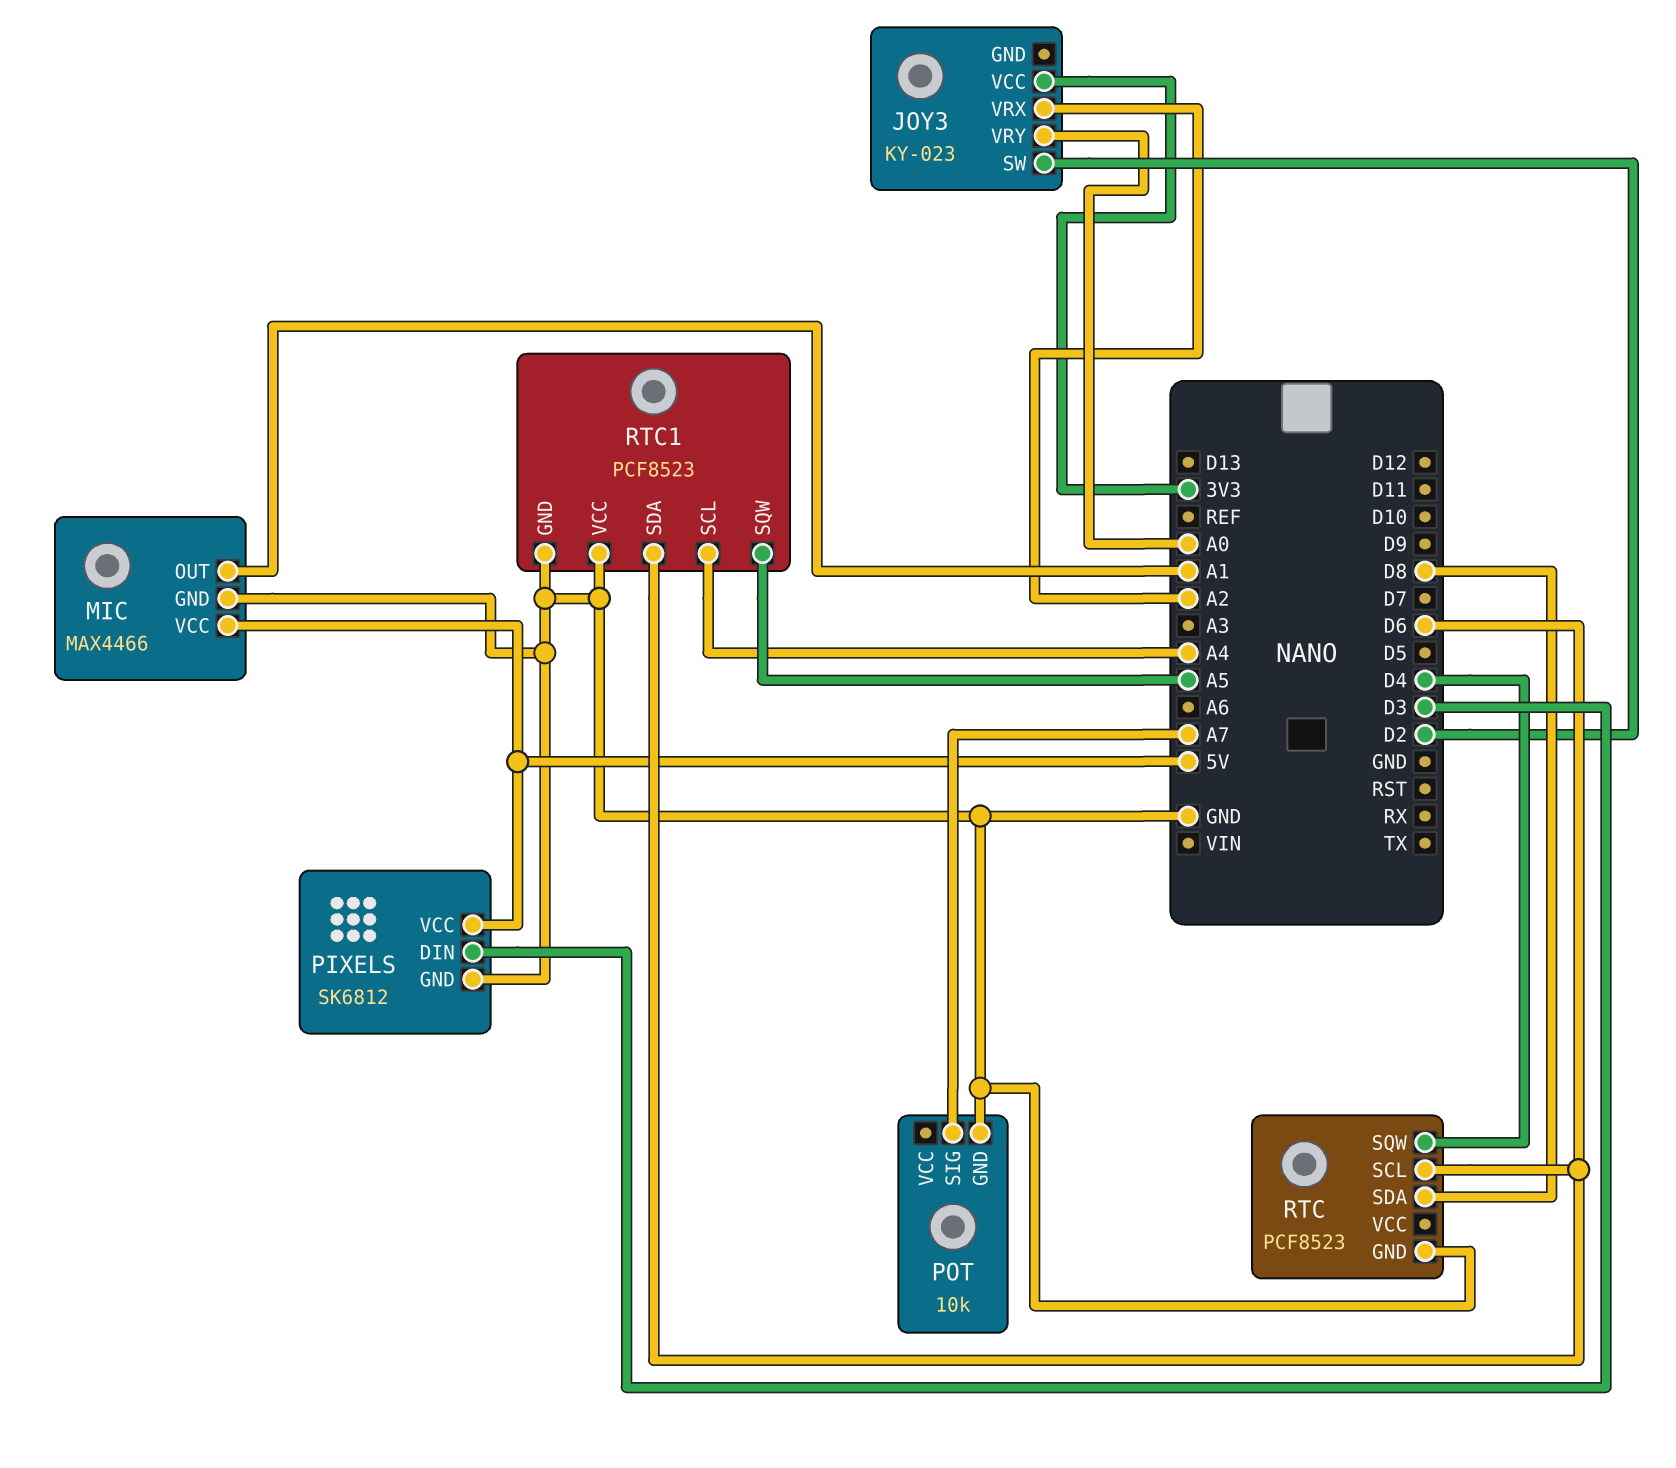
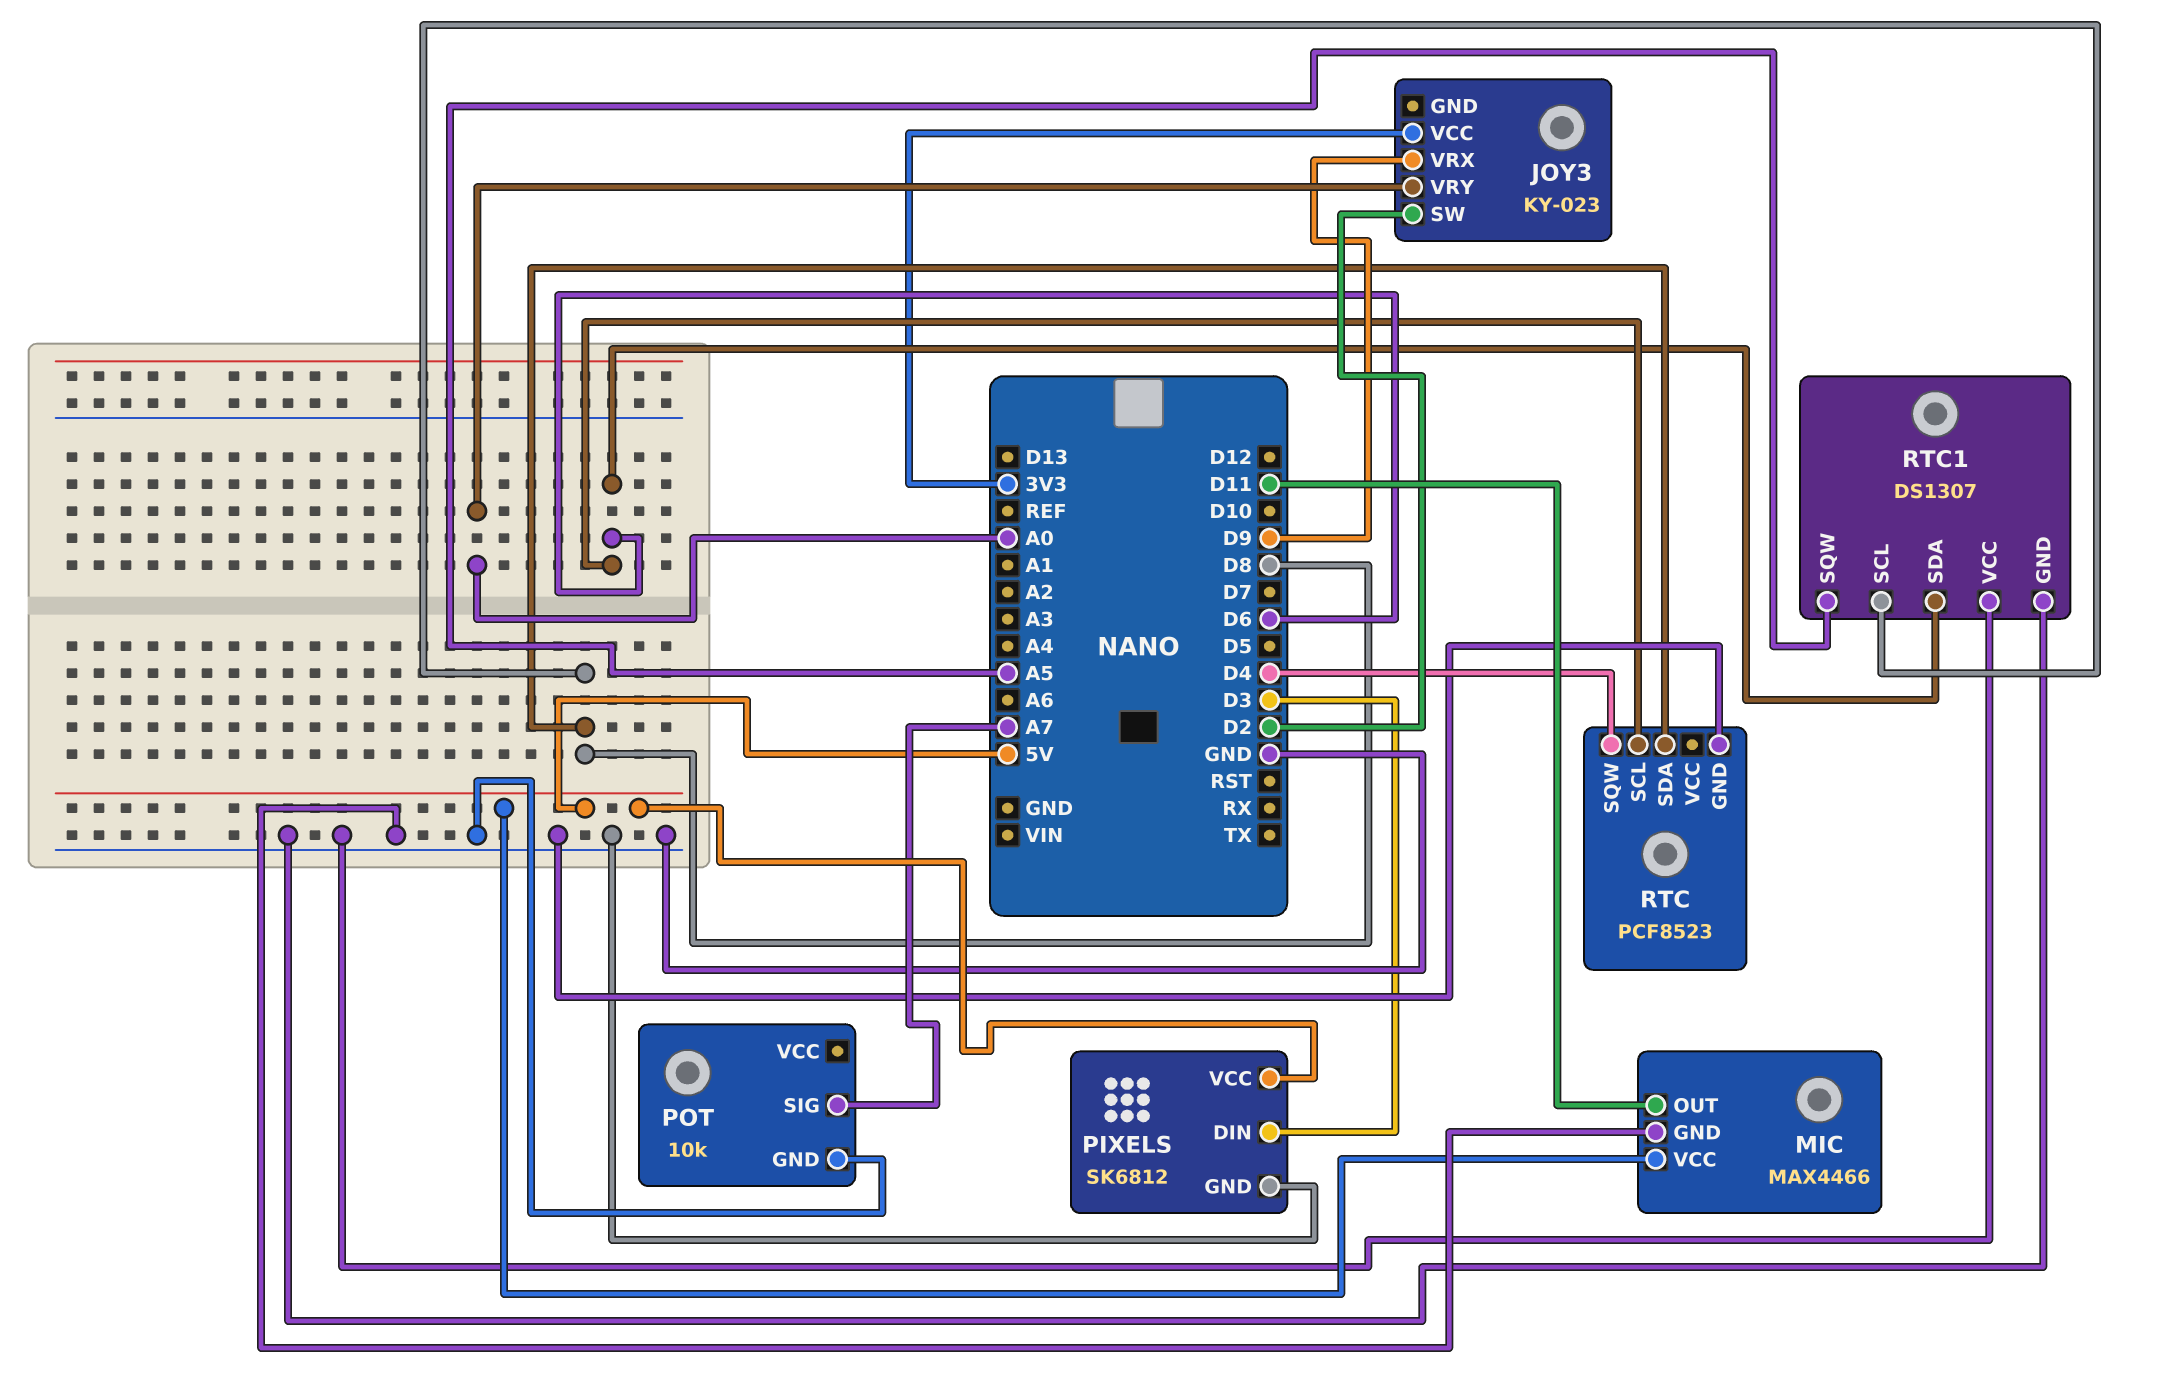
JOY3 pin VRX: A2 -> D9
MIC pin OUT: A1 -> D11
RTC1: PCF8523 -> DS1307
RTC1 pin SCL: A4 -> D8

